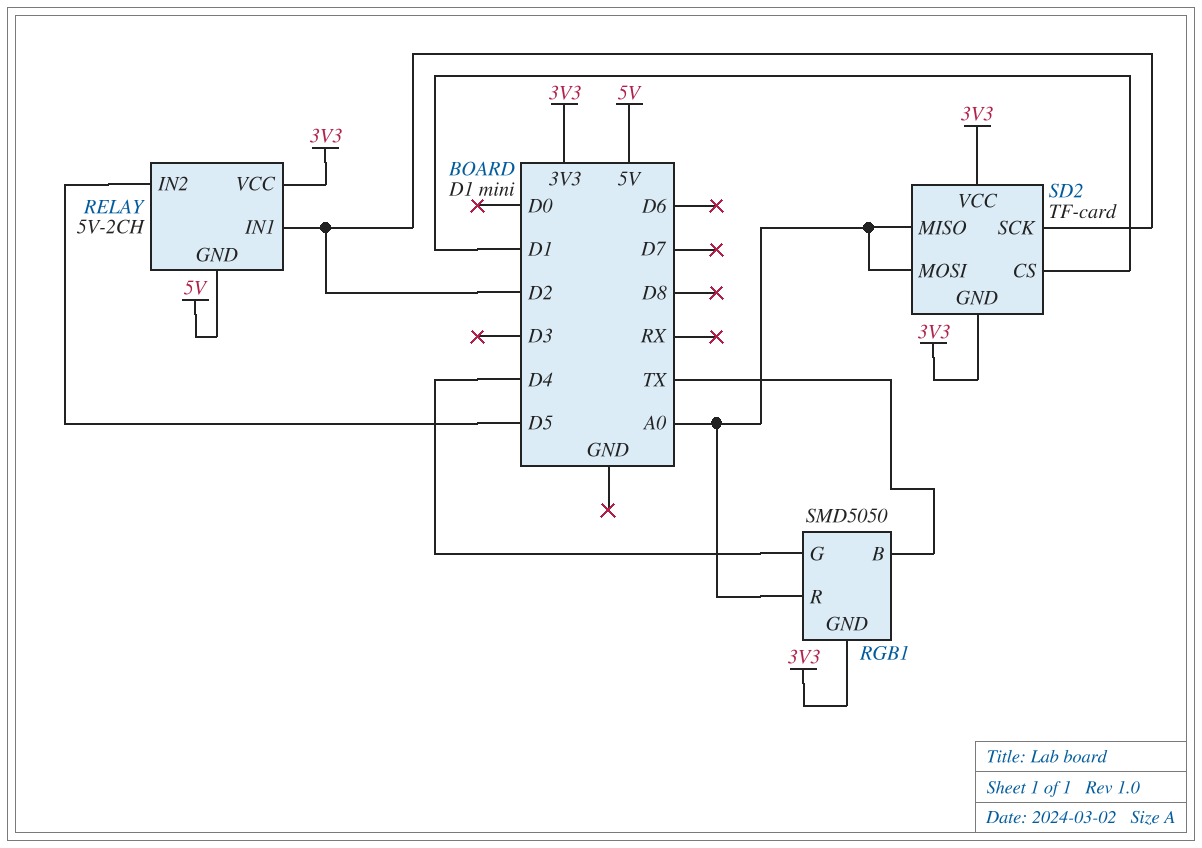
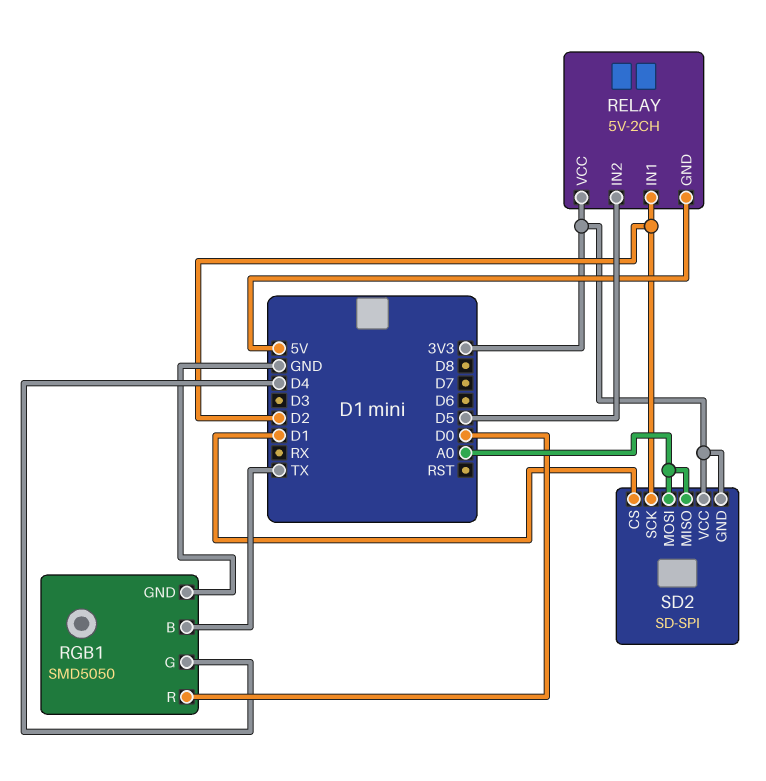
RGB1 pin GND: 3V3 -> GND
RGB1 pin R: A0 -> D0
SD2: TF-card -> SD-SPI

